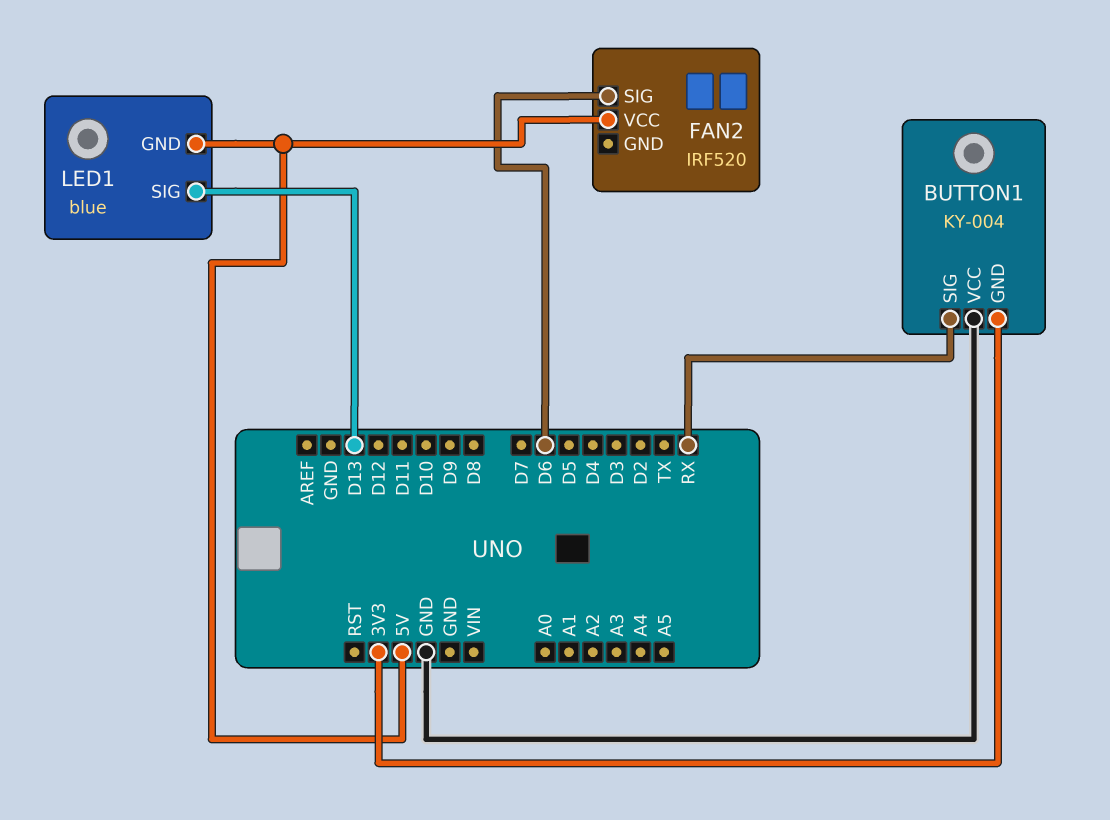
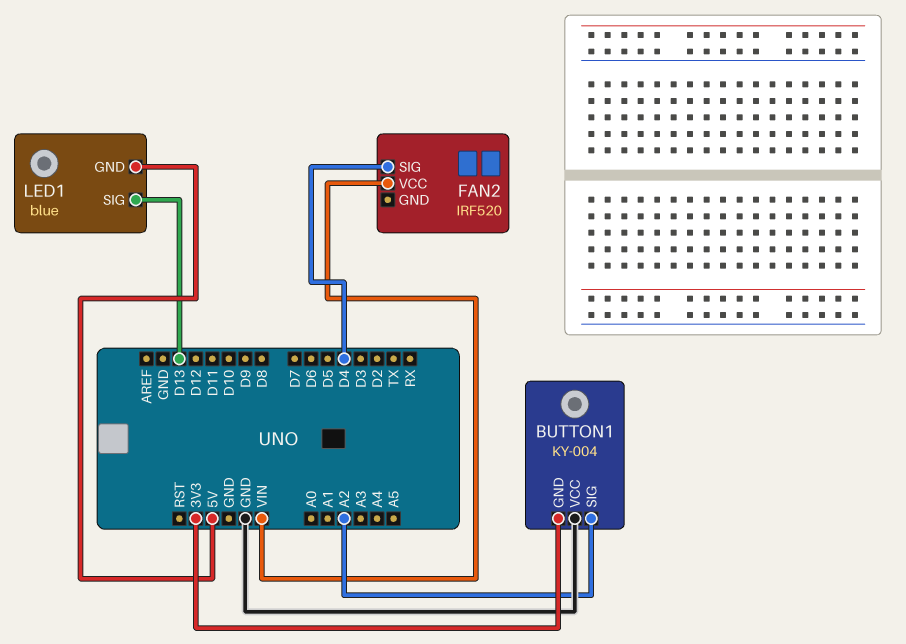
BUTTON1 pin SIG: RX -> A2
FAN2 pin SIG: D6 -> D4
FAN2 pin VCC: 5V -> VIN

